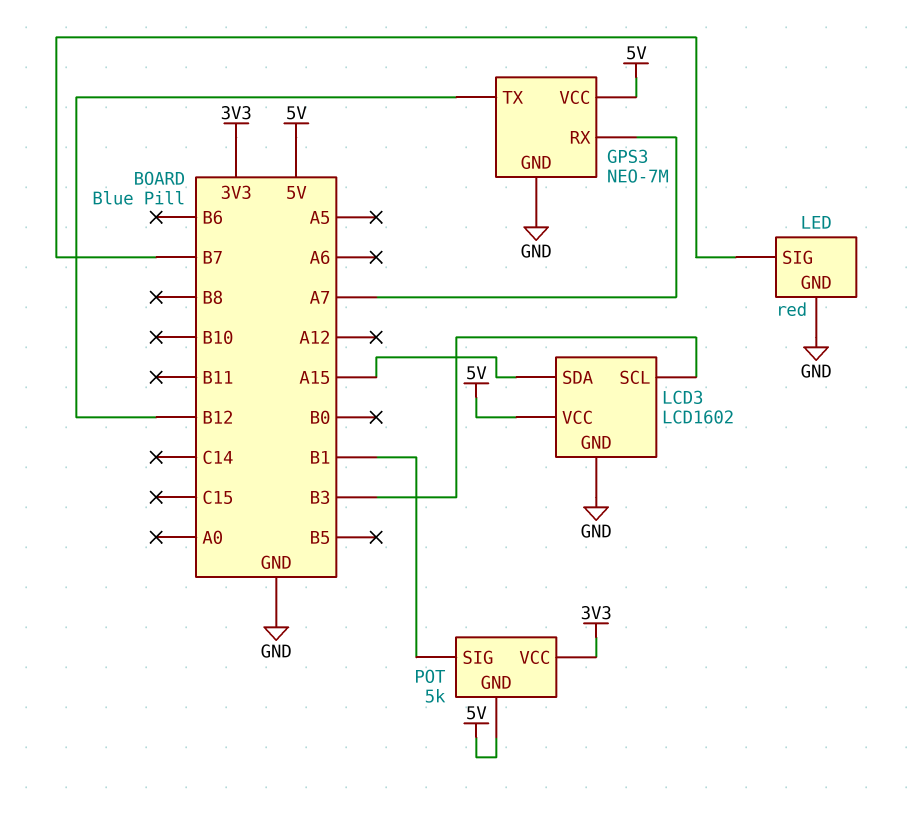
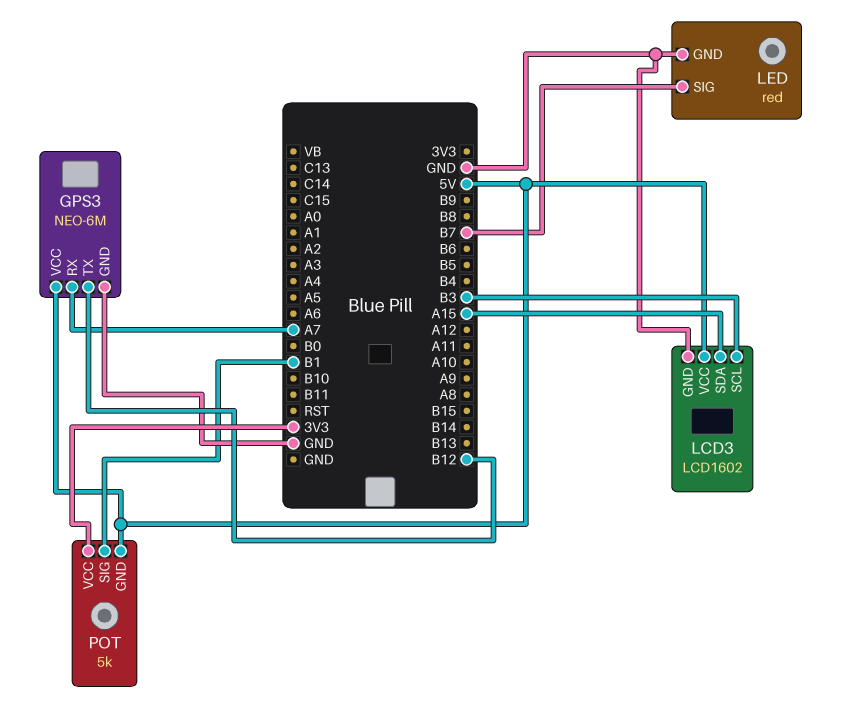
GPS3: NEO-7M -> NEO-6M

